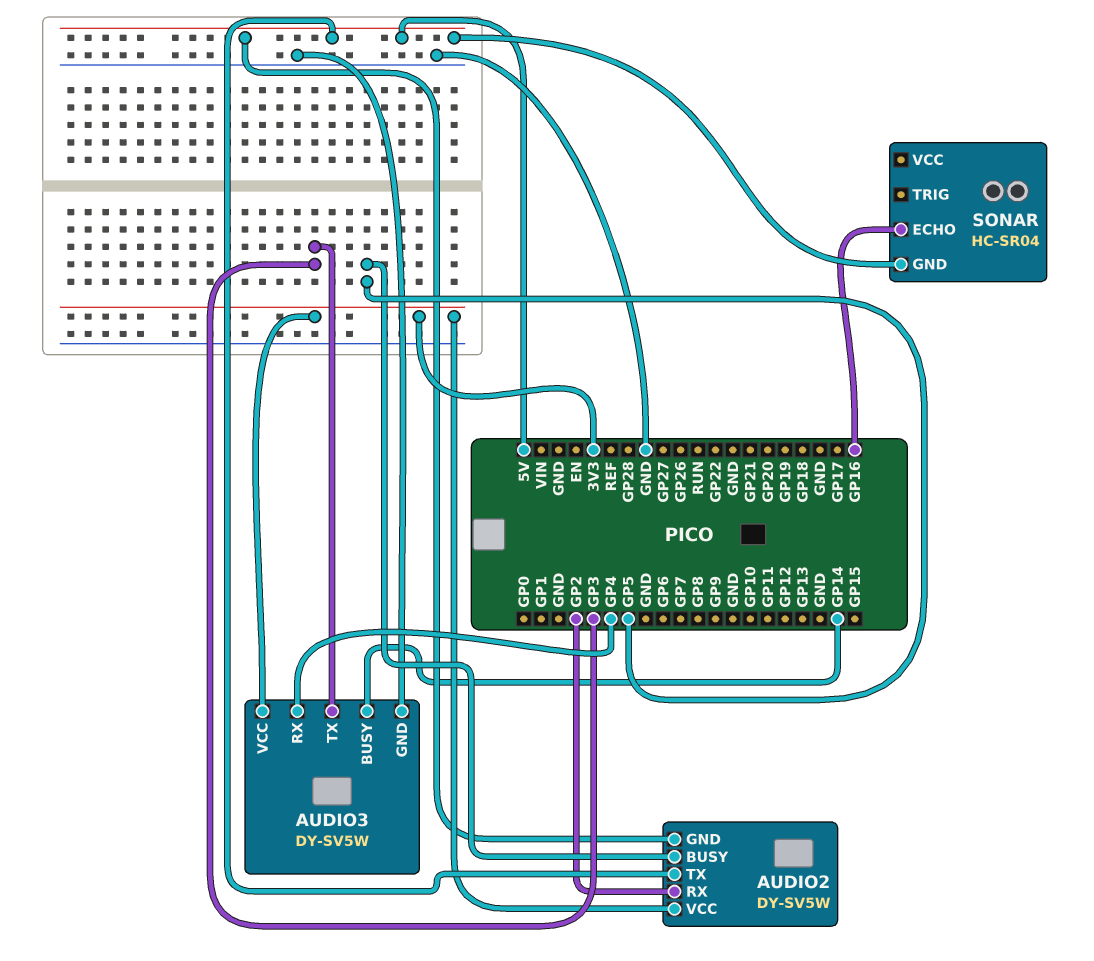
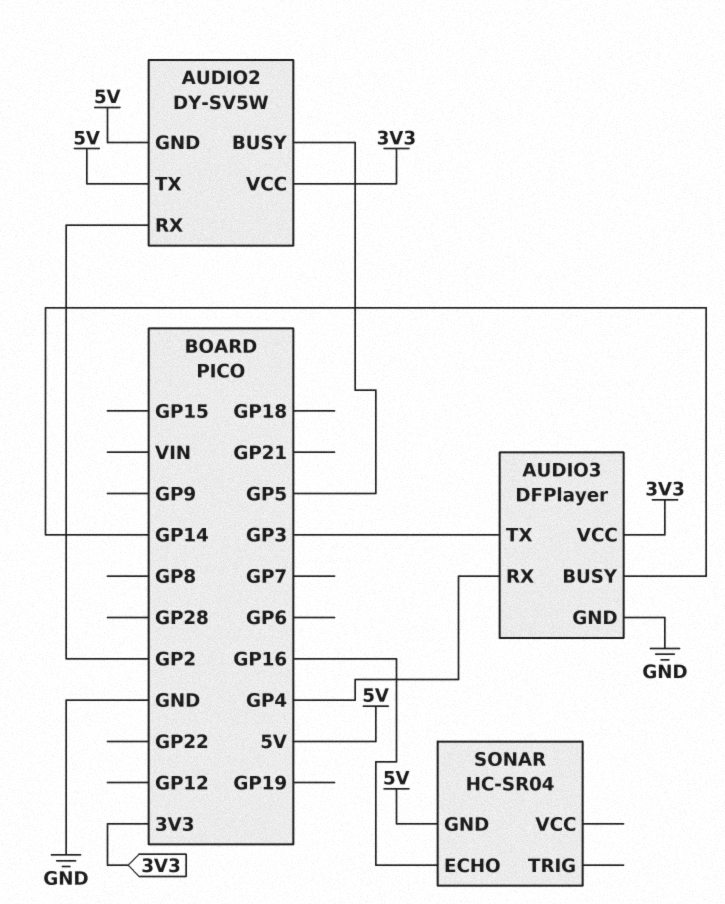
AUDIO3: DY-SV5W -> DFPlayer

